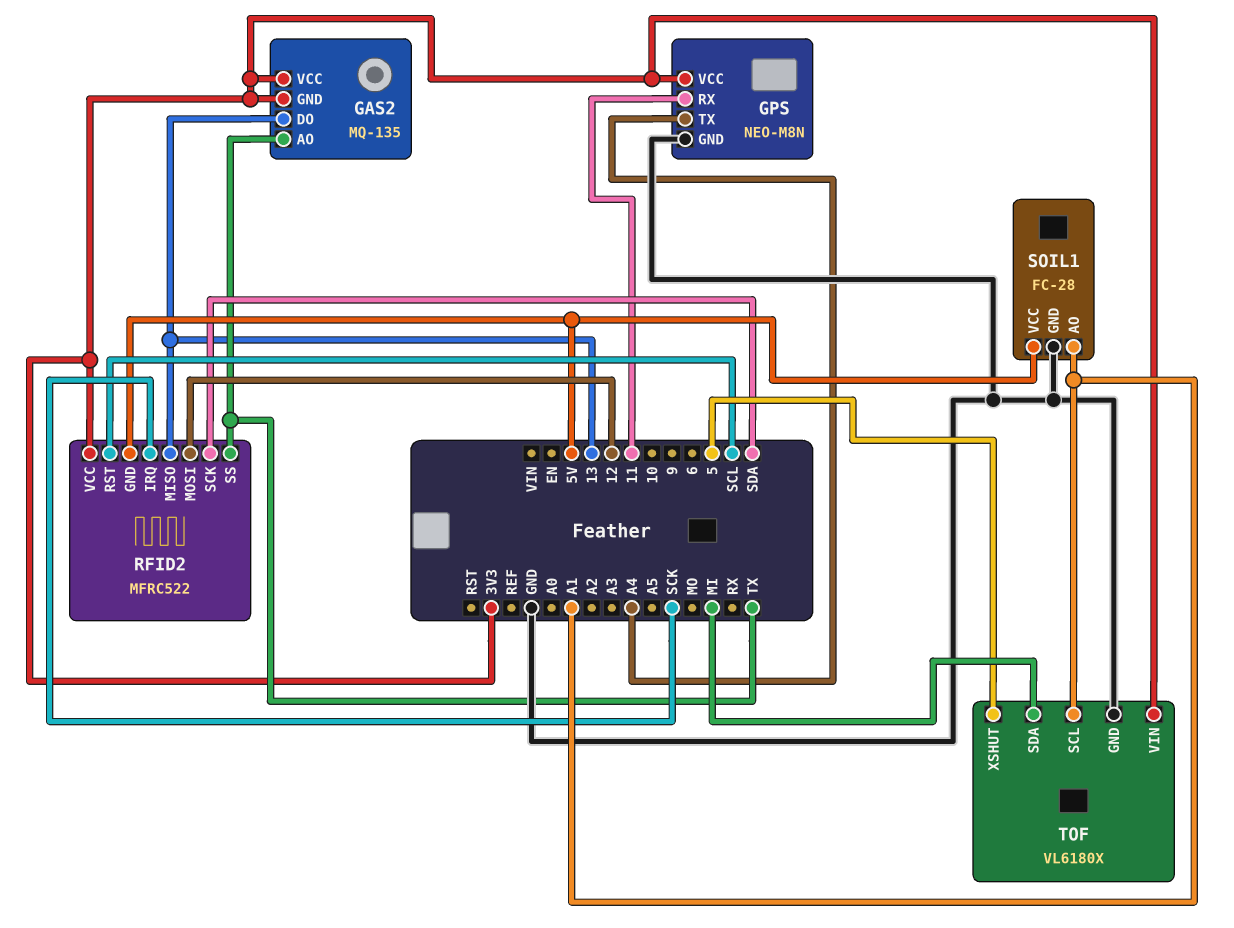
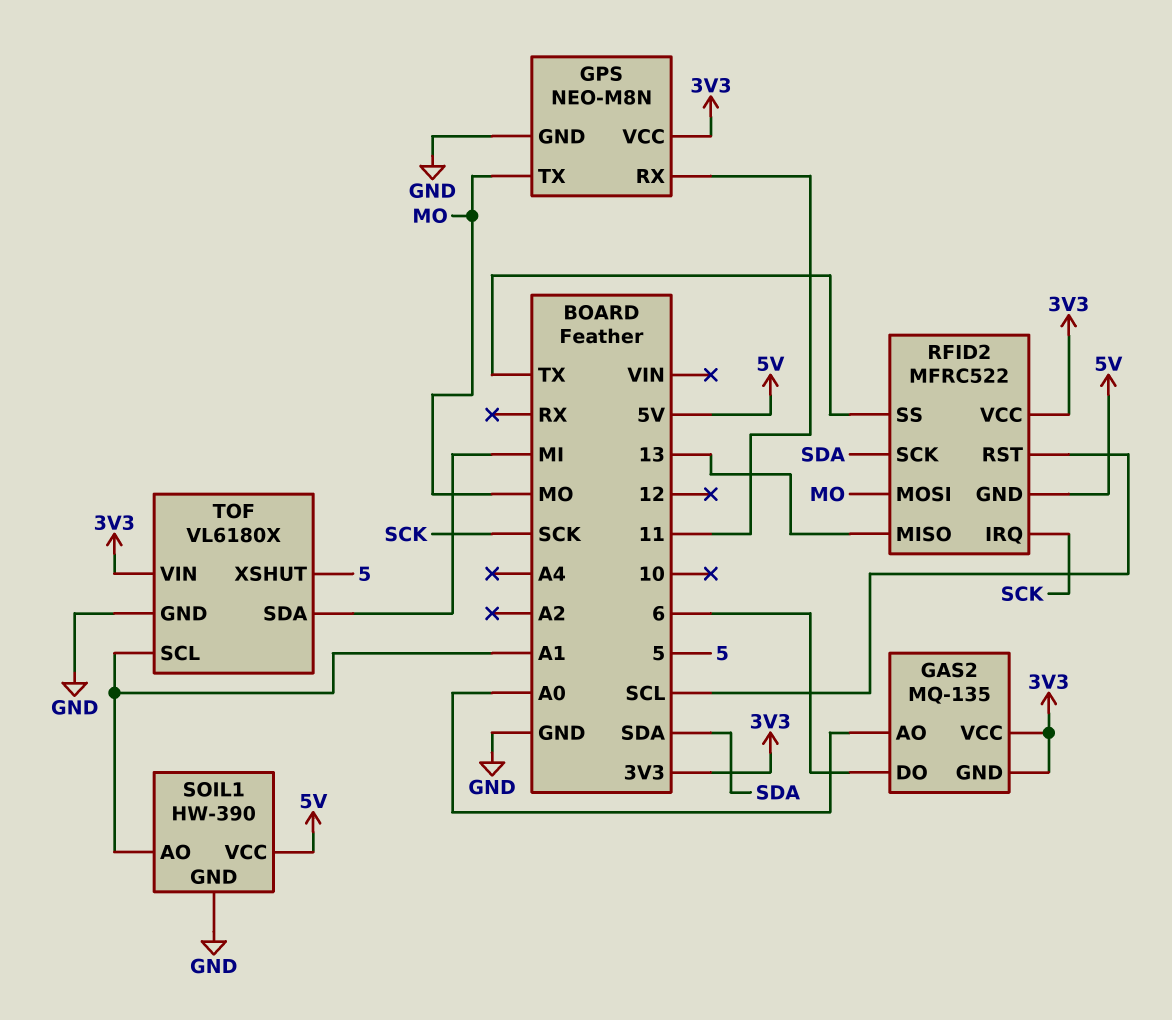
GAS2 pin AO: TX -> A0
GAS2 pin DO: 13 -> 6
GPS pin TX: A4 -> MO
RFID2 pin MOSI: 12 -> MO
SOIL1: FC-28 -> HW-390

